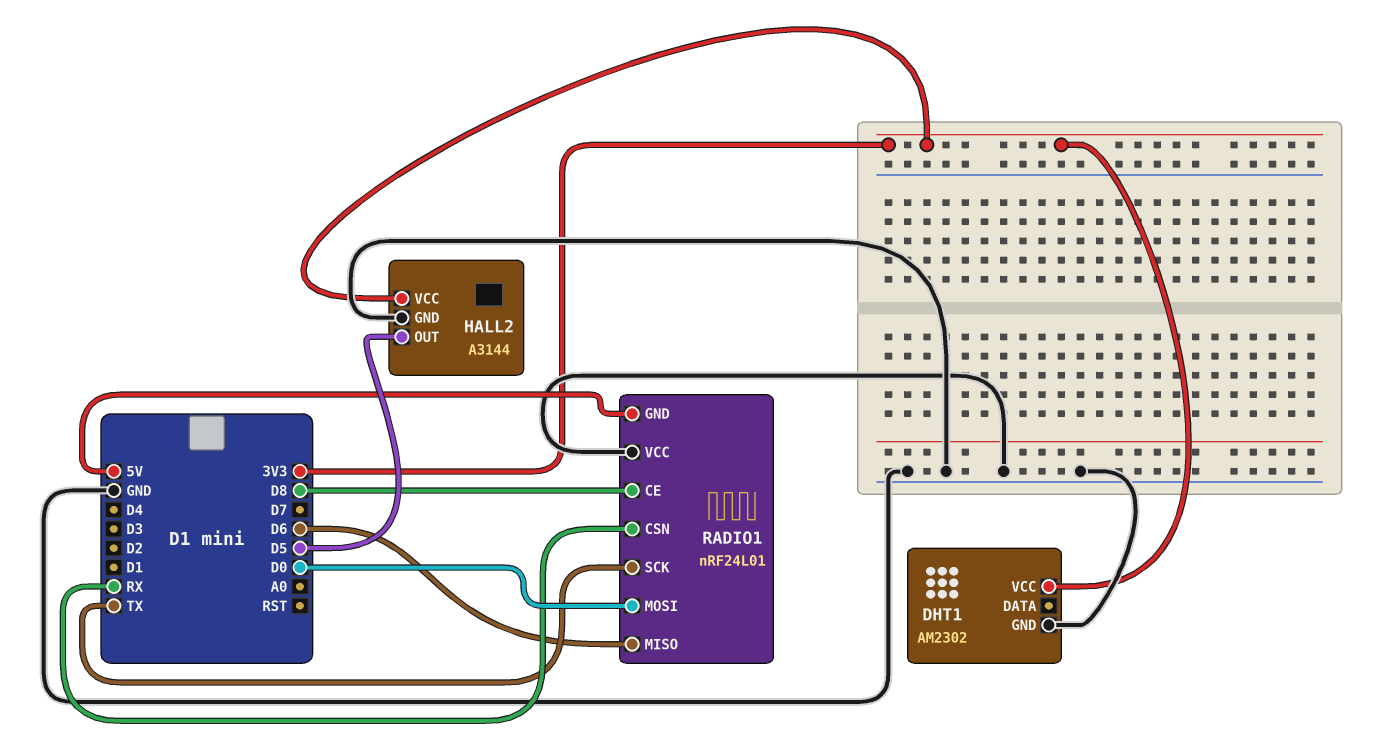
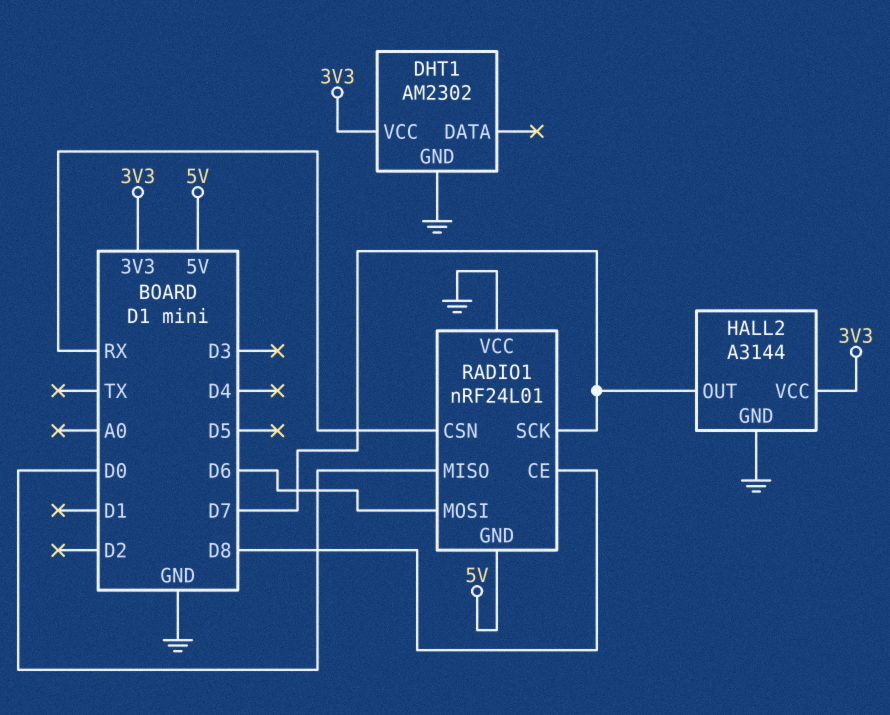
HALL2 pin OUT: D5 -> D7
RADIO1 pin MISO: D6 -> D0
RADIO1 pin MOSI: D0 -> D6
RADIO1 pin SCK: TX -> D7

